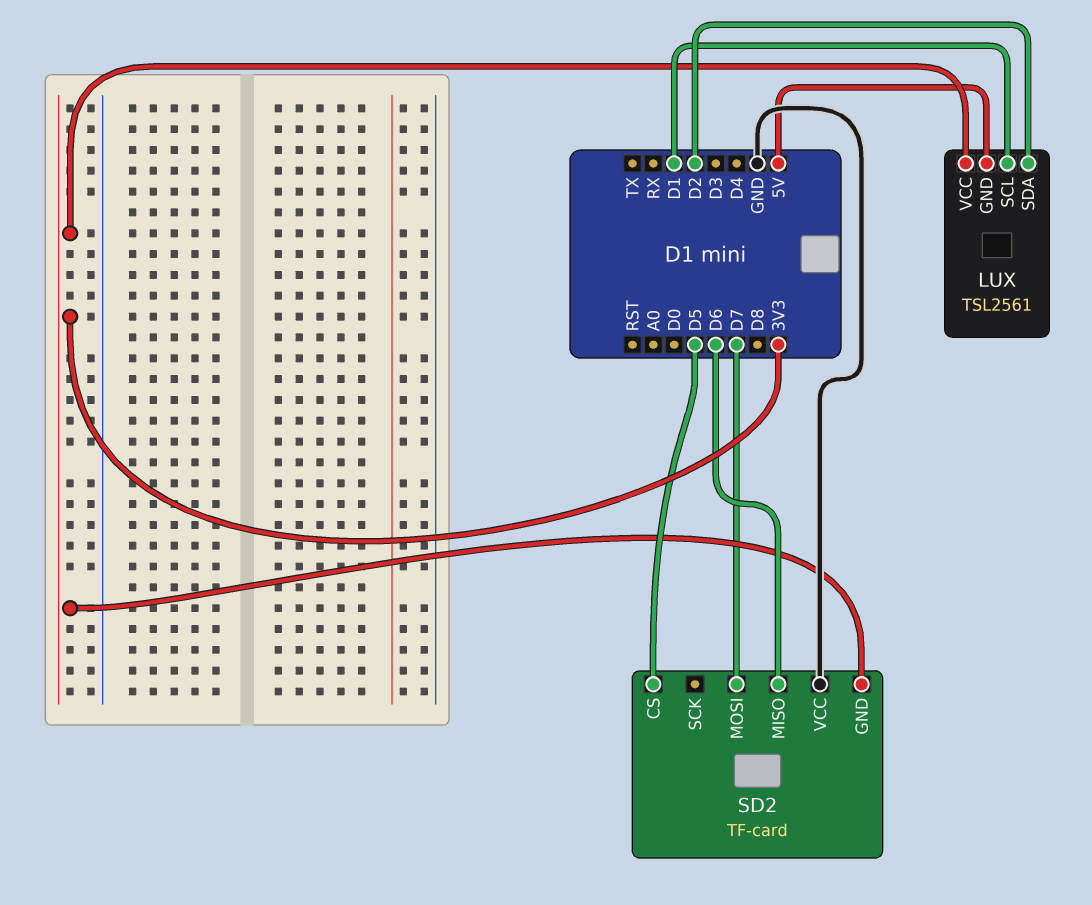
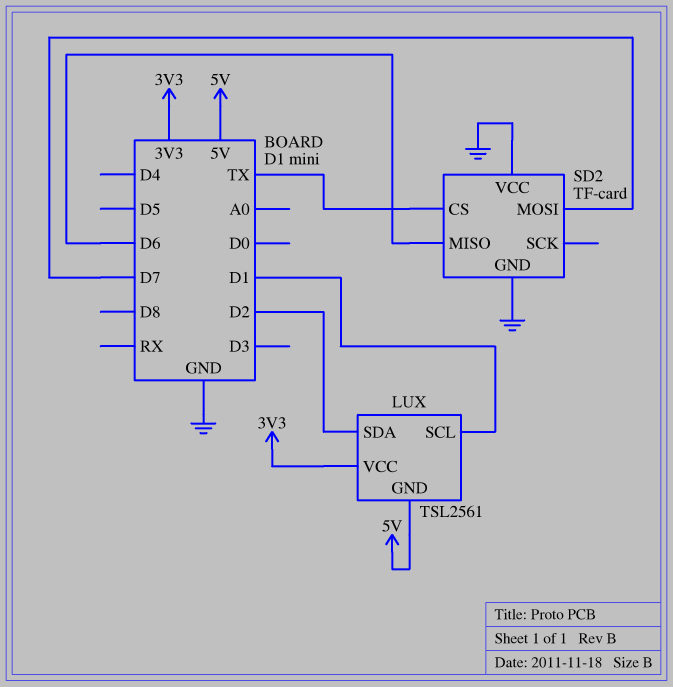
SD2 pin CS: D5 -> TX
SD2 pin GND: 3V3 -> GND

